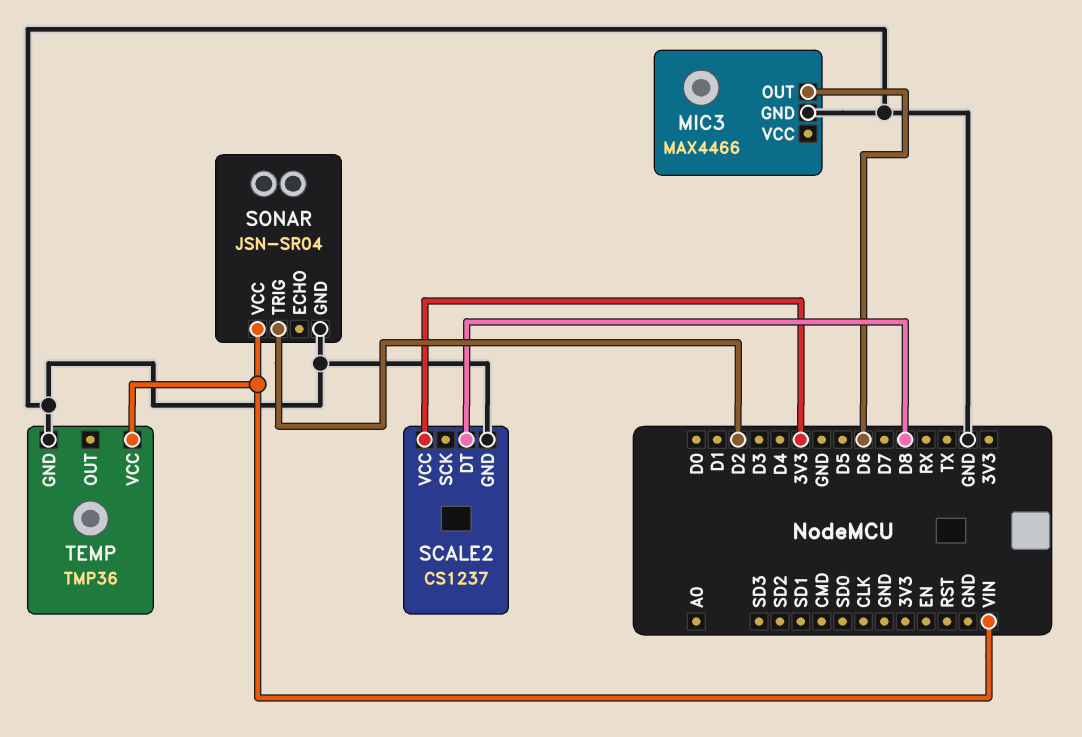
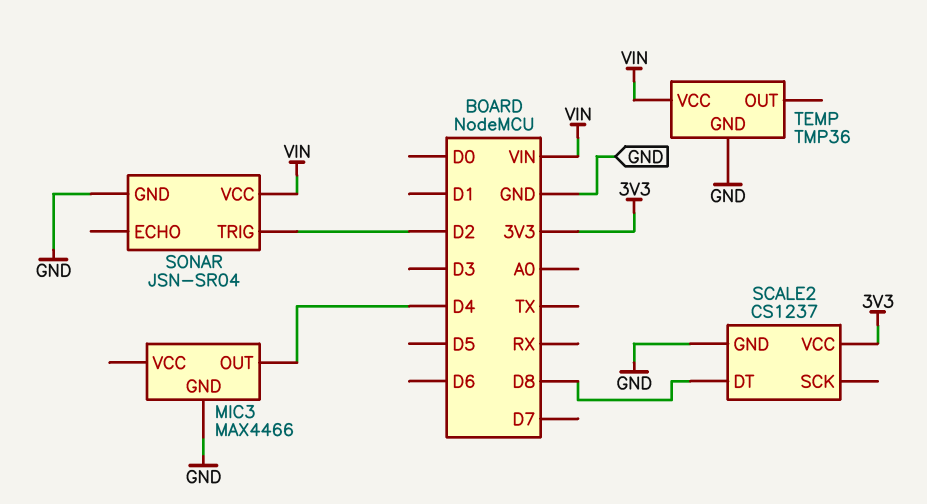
MIC3 pin OUT: D6 -> D4

